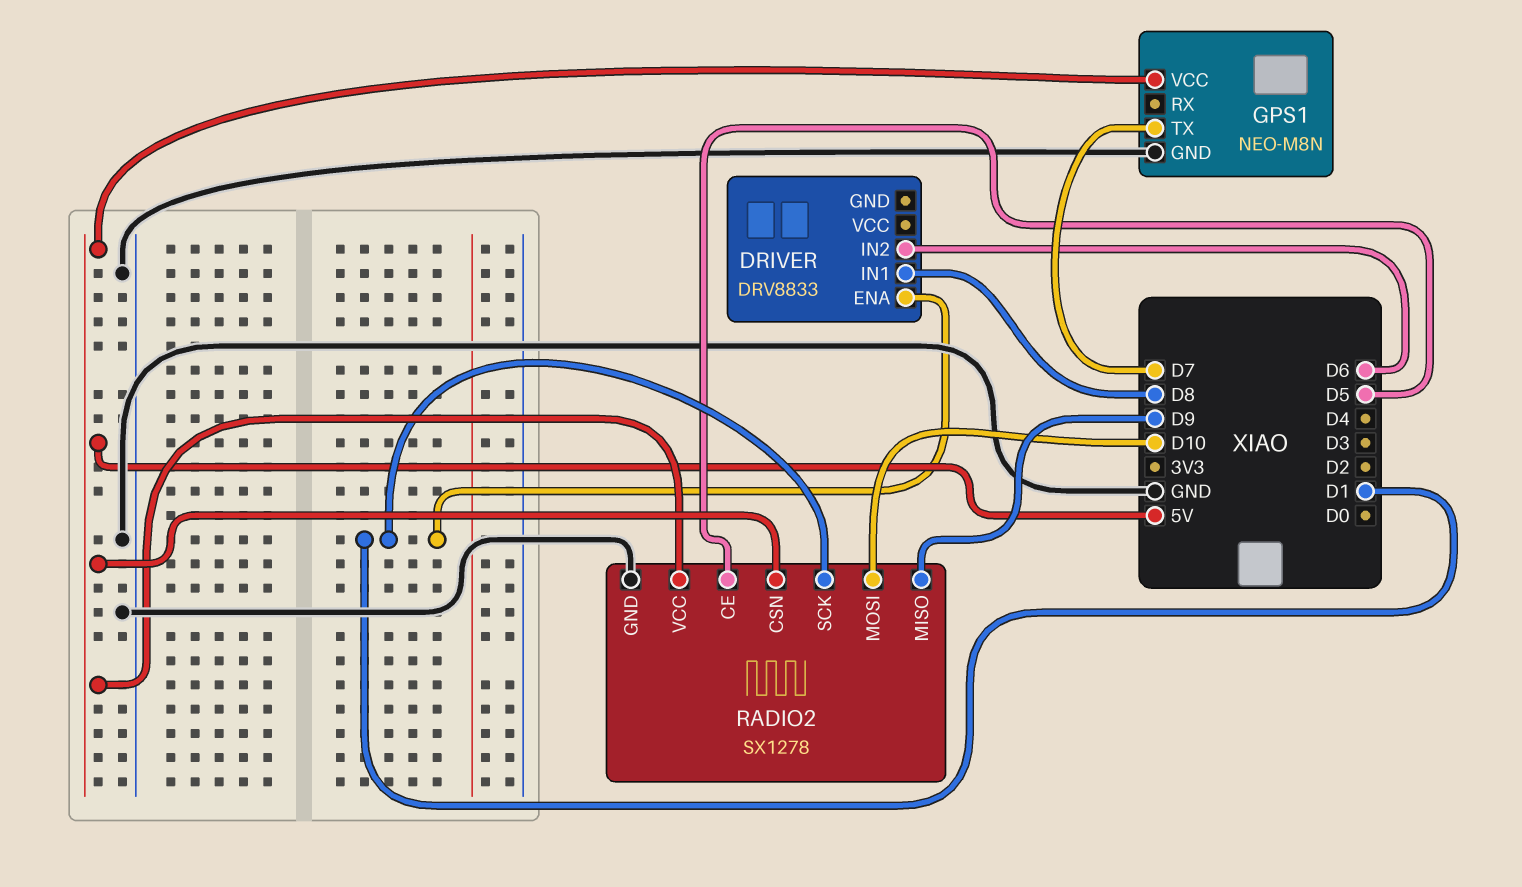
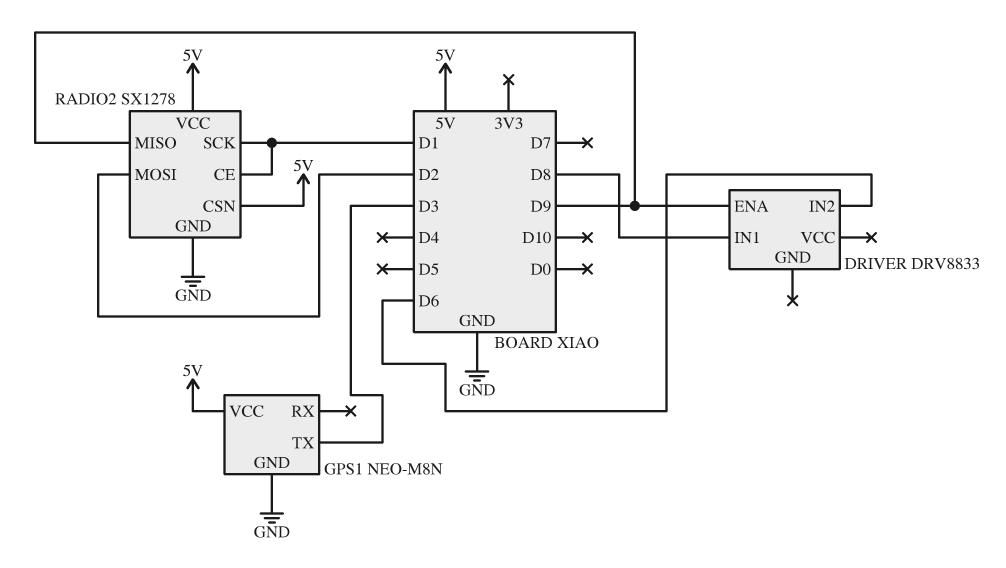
DRIVER pin ENA: D1 -> D9
GPS1 pin TX: D7 -> D3
RADIO2 pin CE: D5 -> D1
RADIO2 pin MOSI: D10 -> D2

